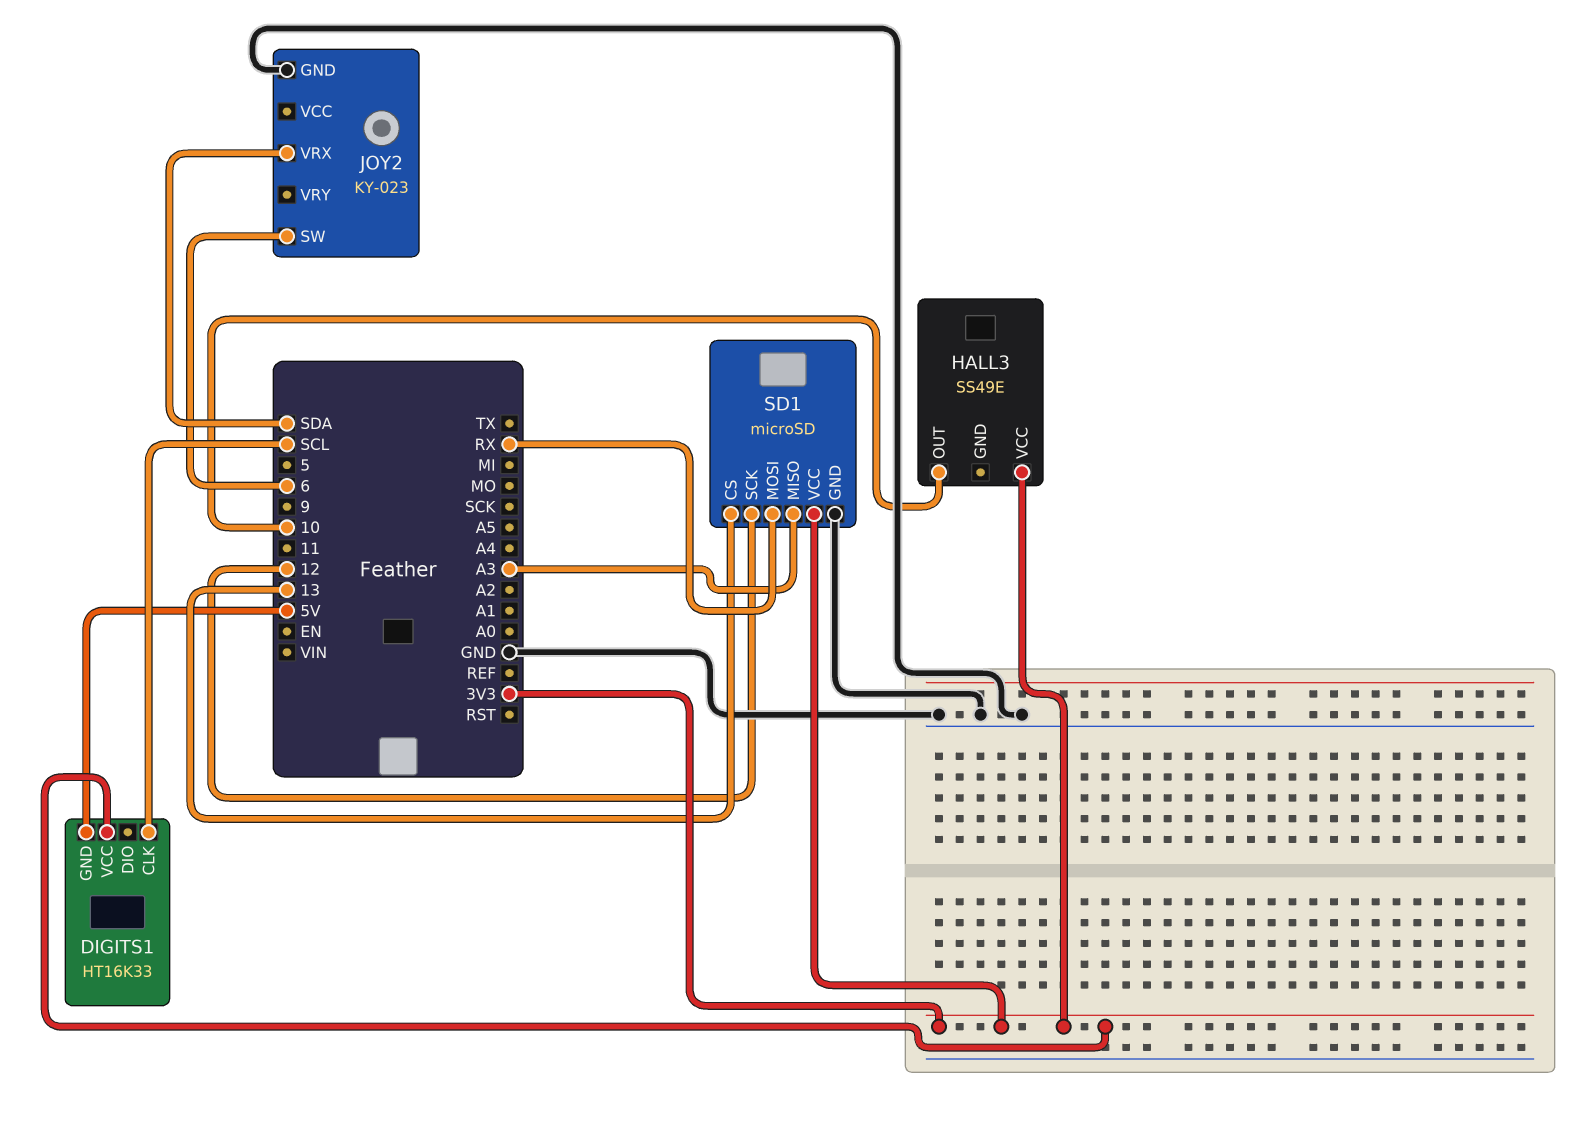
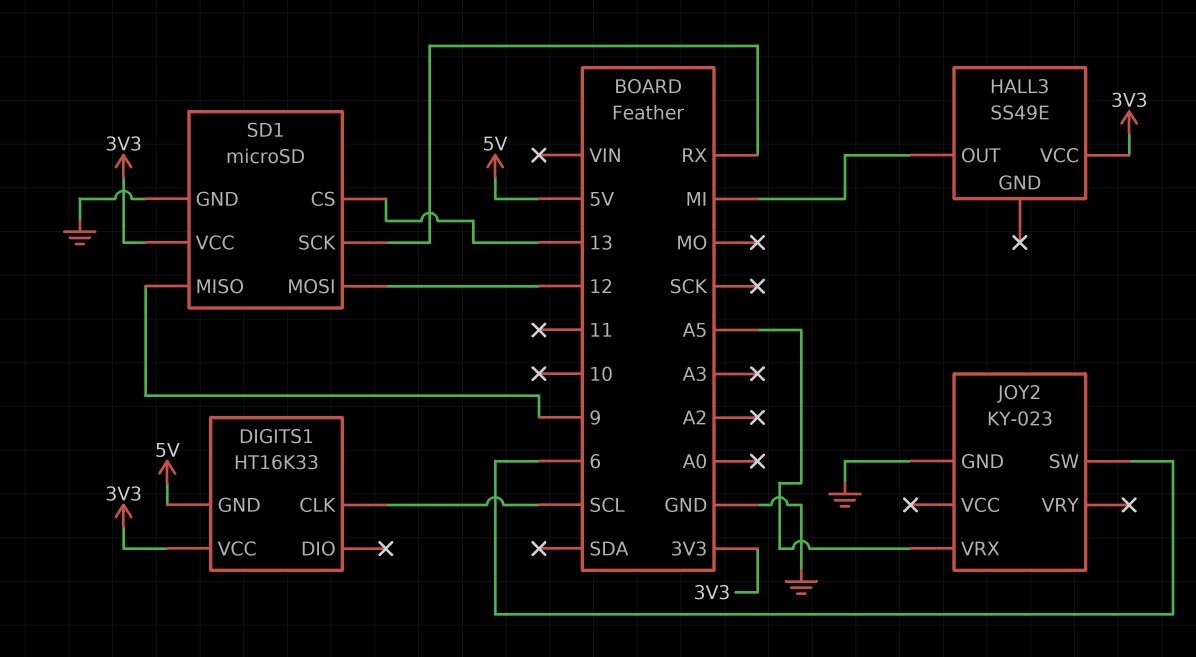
HALL3 pin OUT: 10 -> MI
JOY2 pin VRX: SDA -> A5
SD1 pin MISO: A3 -> 9
SD1 pin MOSI: RX -> 12
SD1 pin SCK: 12 -> RX

